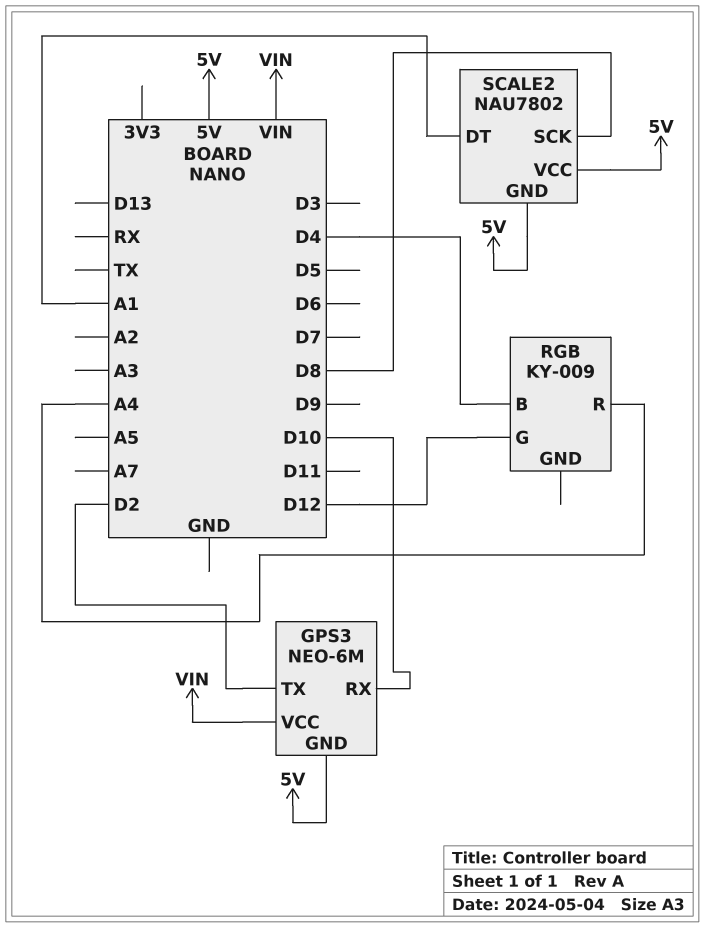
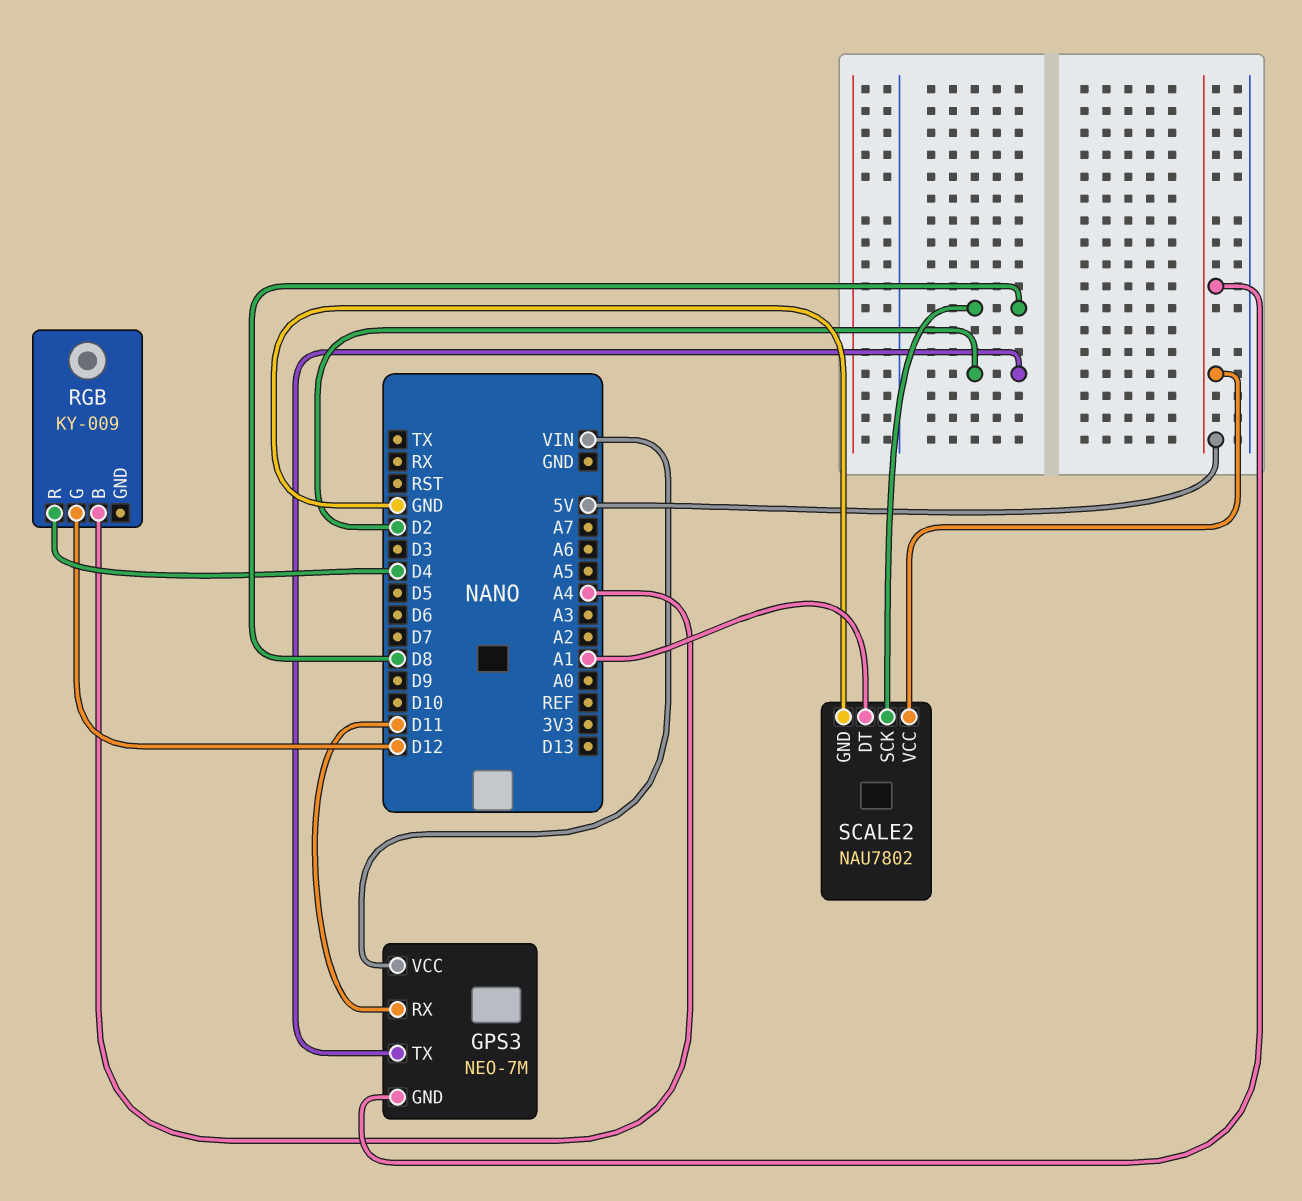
GPS3: NEO-6M -> NEO-7M
GPS3 pin RX: D10 -> D11
RGB pin B: D4 -> A4
RGB pin R: A4 -> D4
SCALE2 pin GND: 5V -> GND

